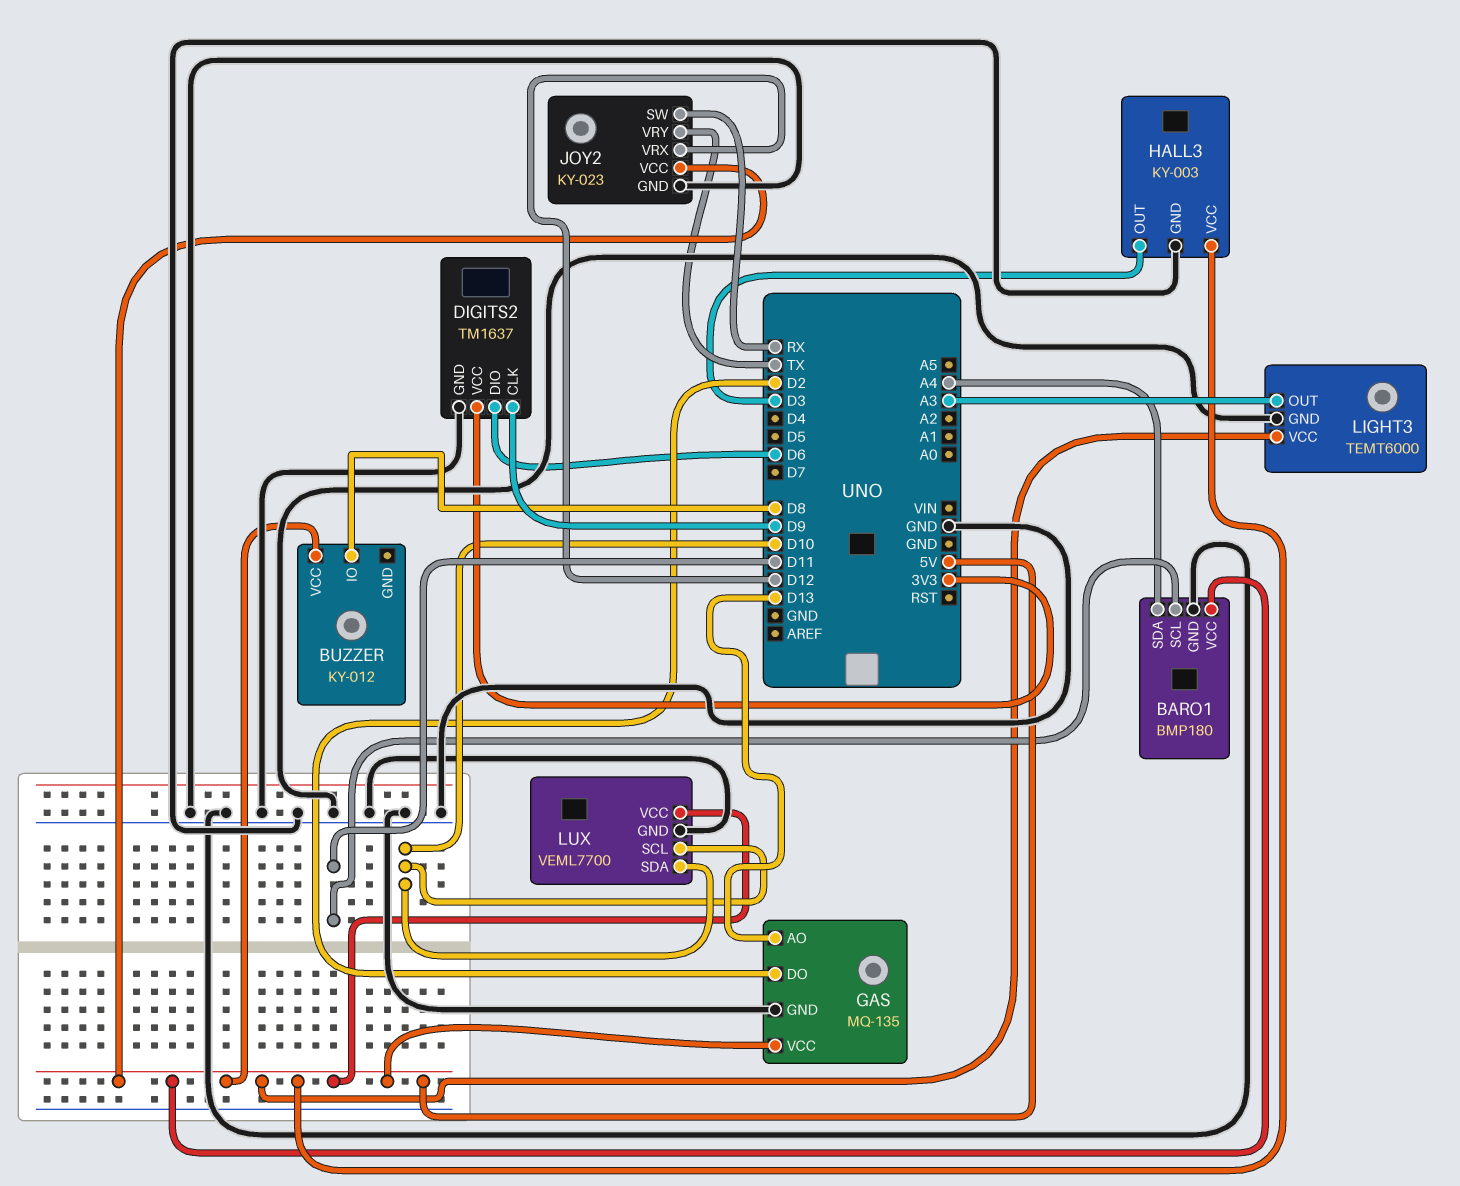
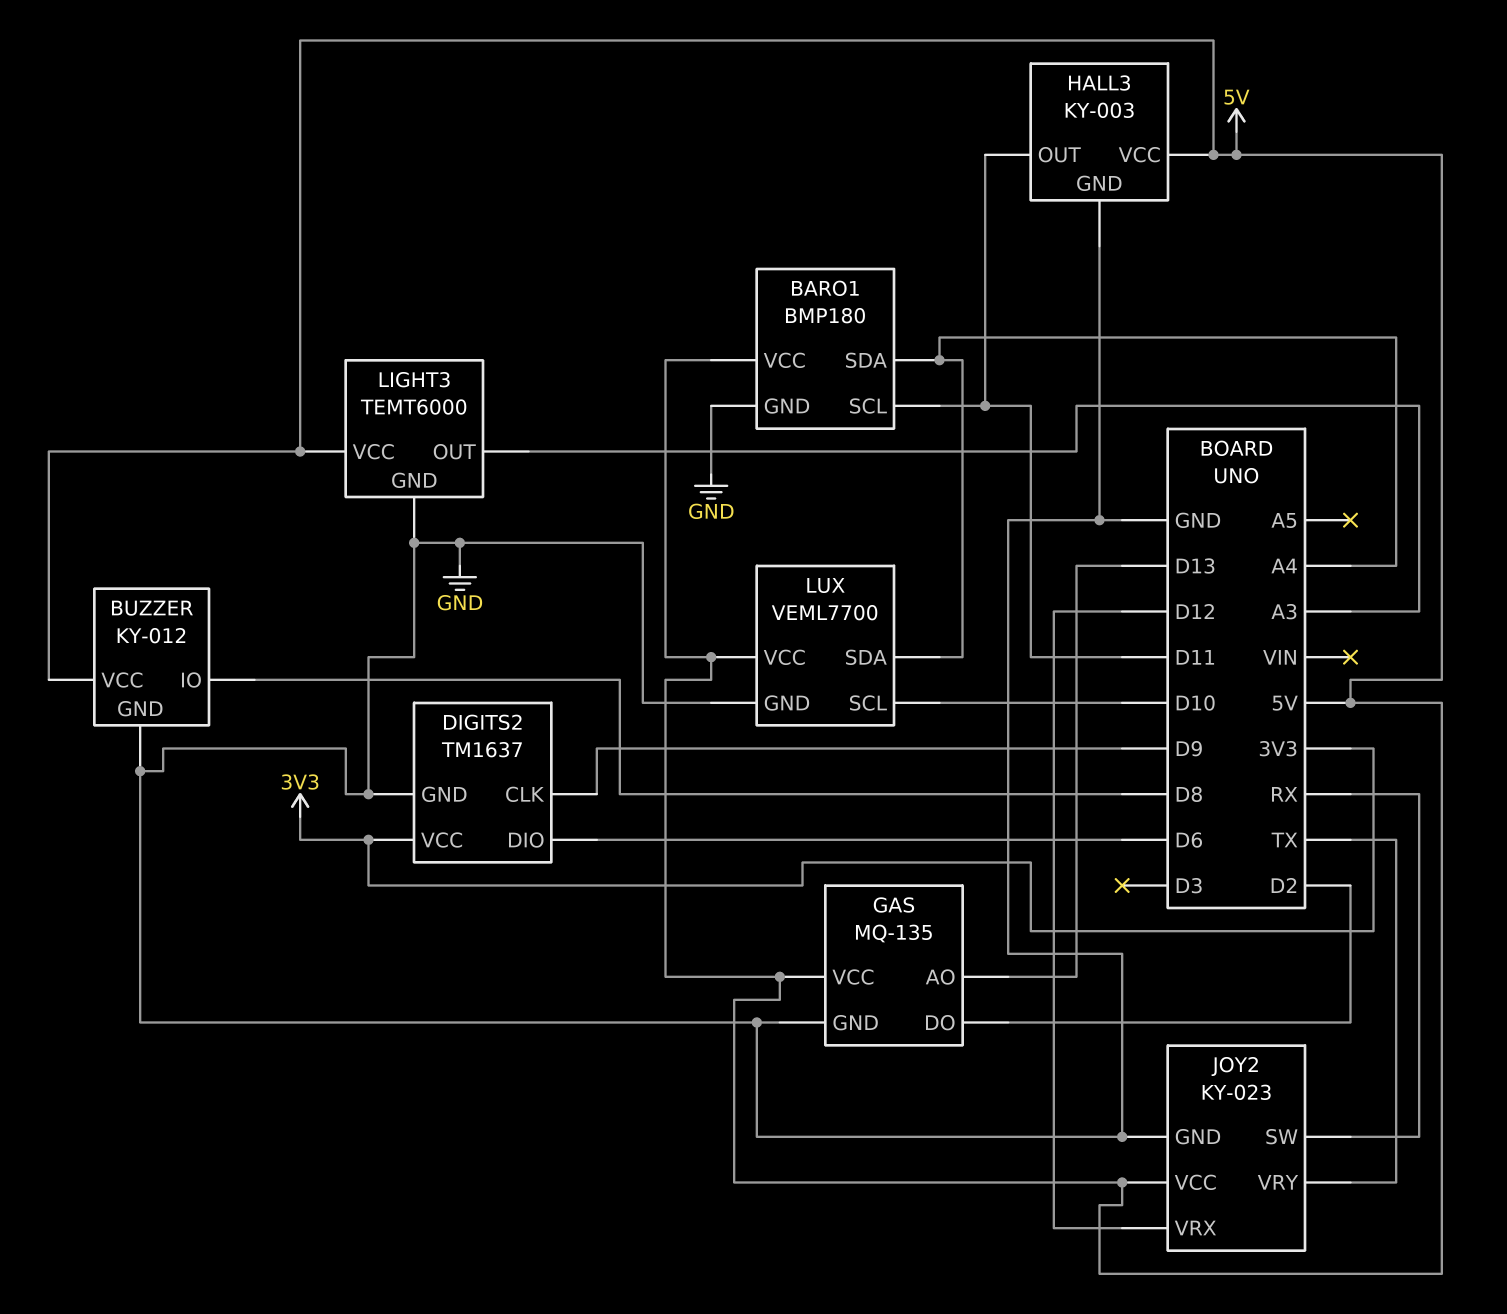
BUZZER pin GND: none -> GND
HALL3 pin OUT: D3 -> D11
LUX pin SDA: D10 -> A4

